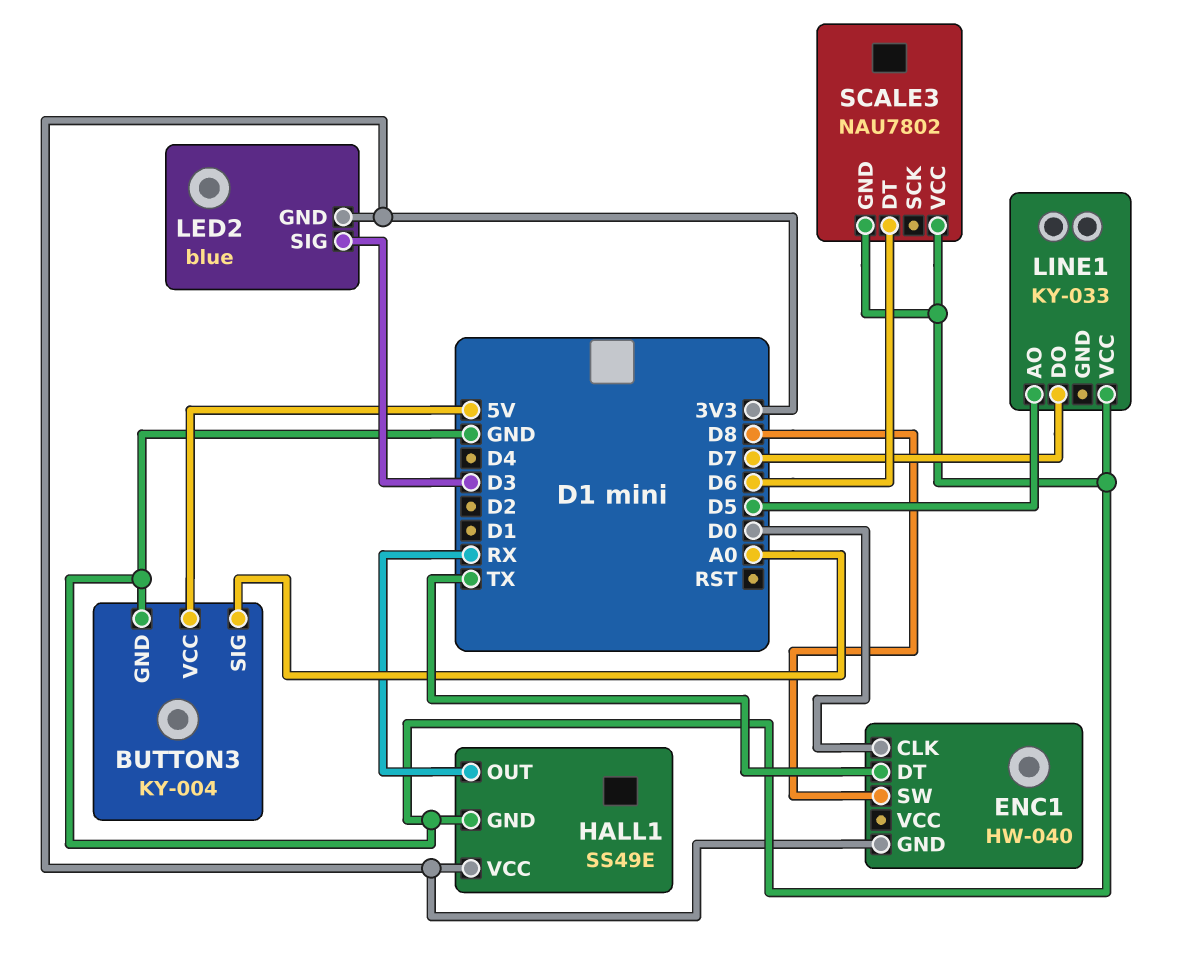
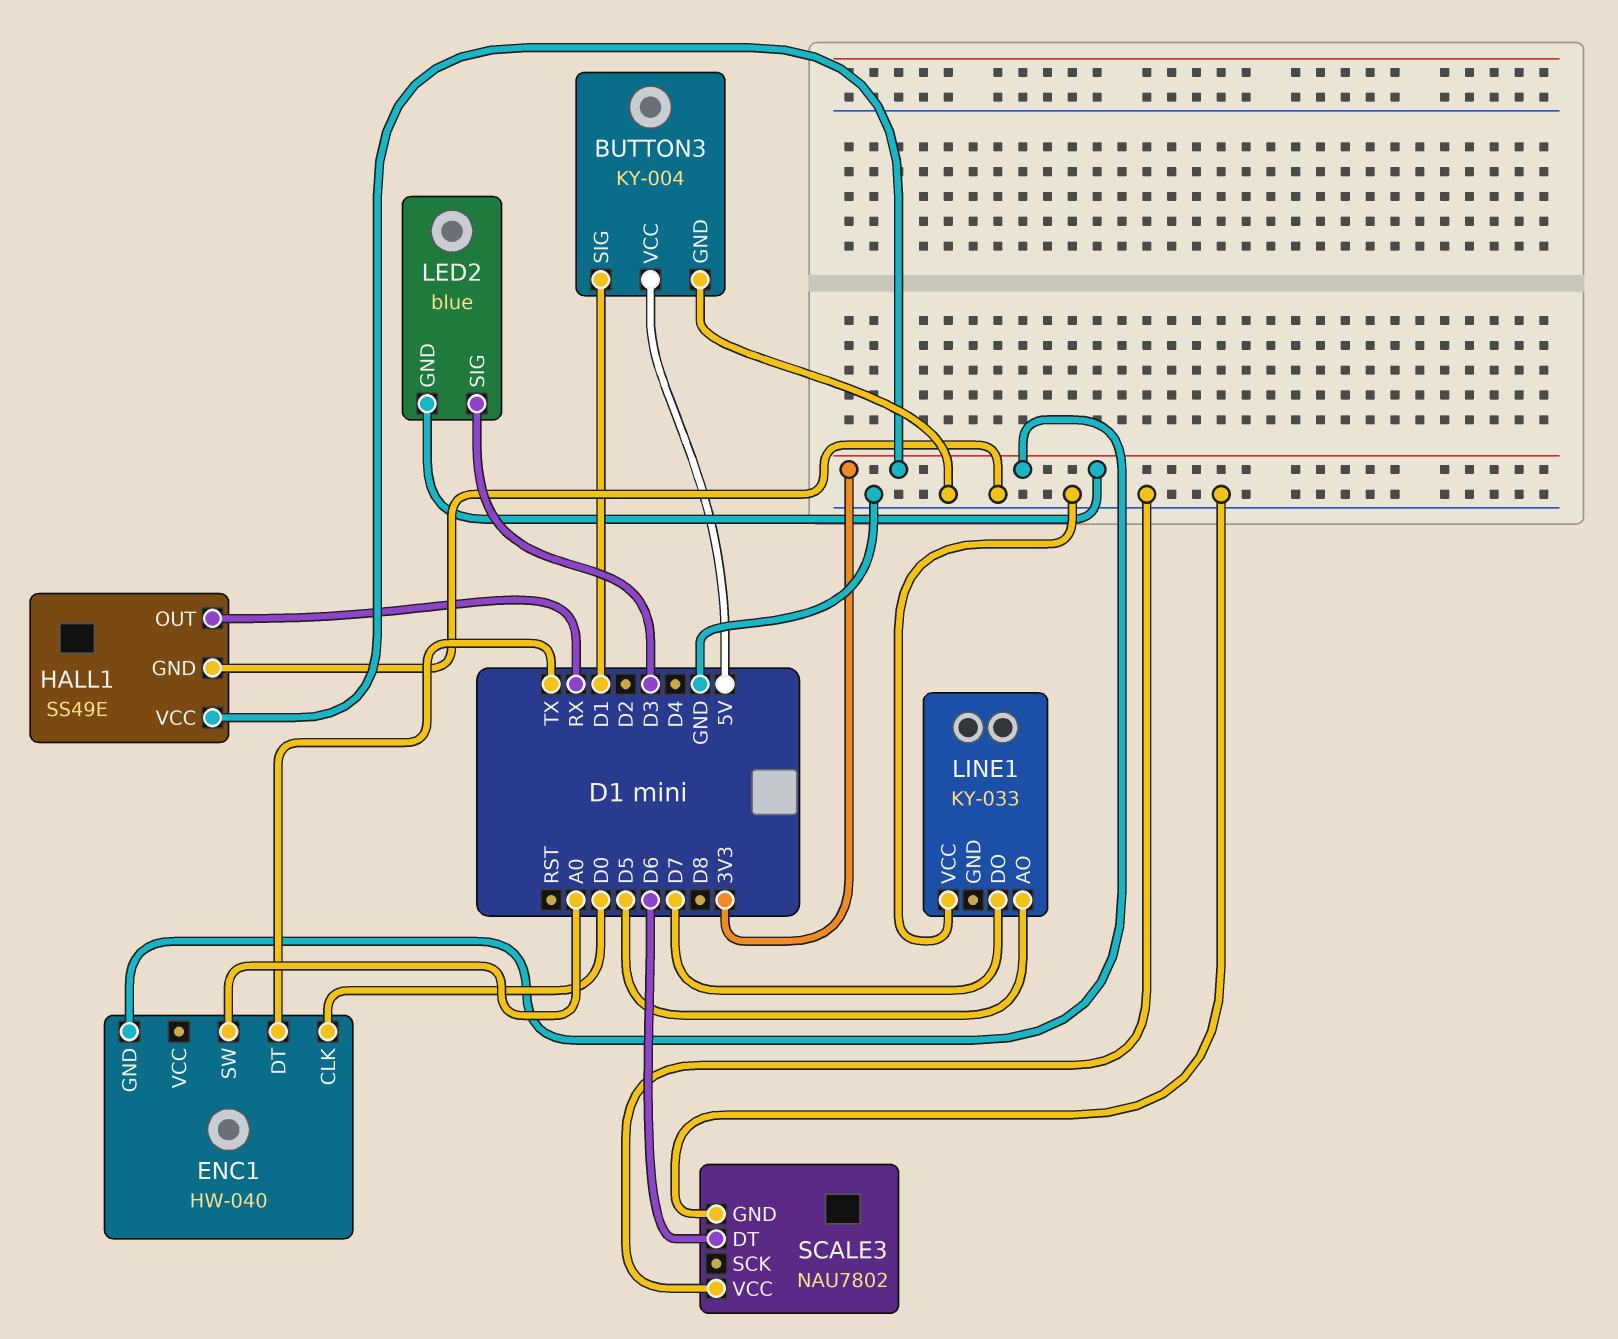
BUTTON3 pin SIG: A0 -> D1
ENC1 pin SW: D8 -> A0

